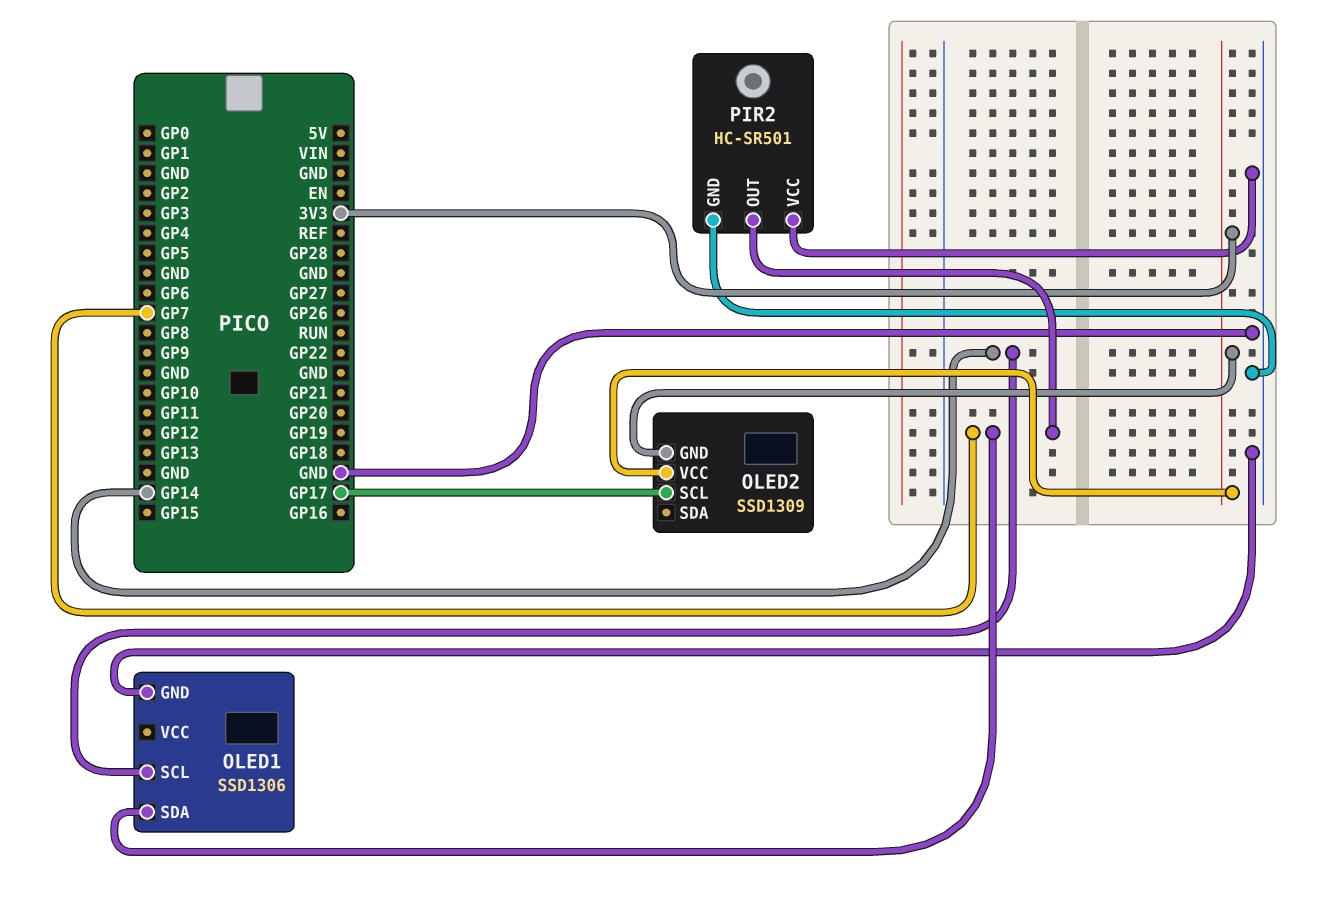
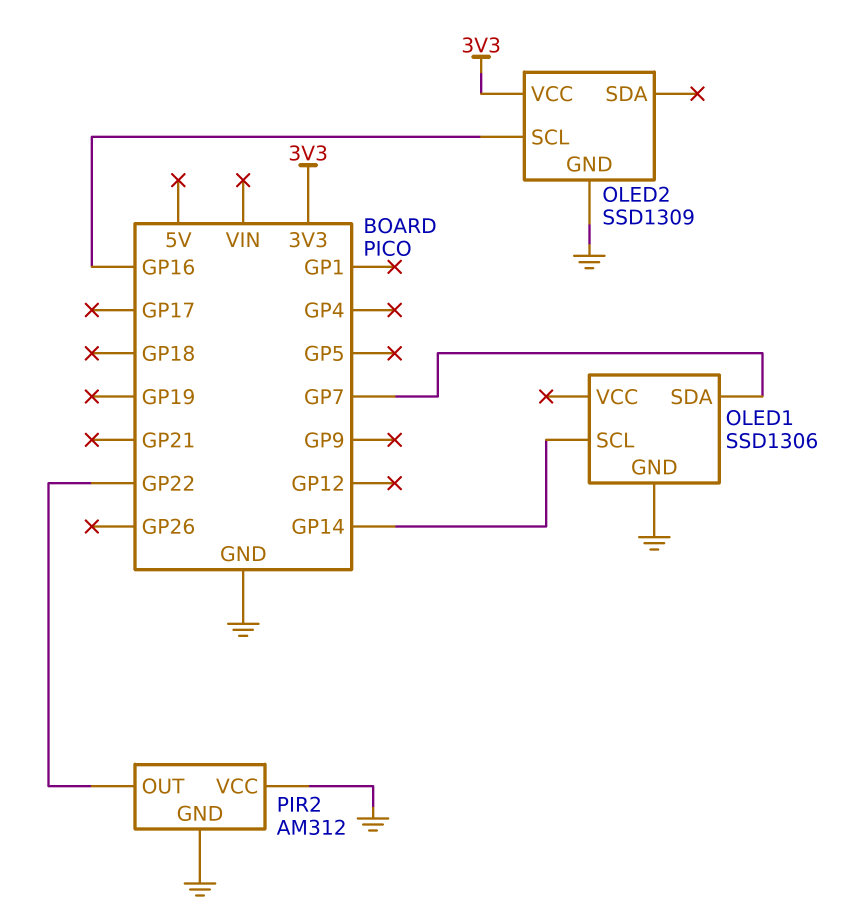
OLED2 pin GND: 3V3 -> GND
OLED2 pin SCL: GP17 -> GP16
PIR2: HC-SR501 -> AM312
PIR2 pin OUT: GP7 -> GP22

